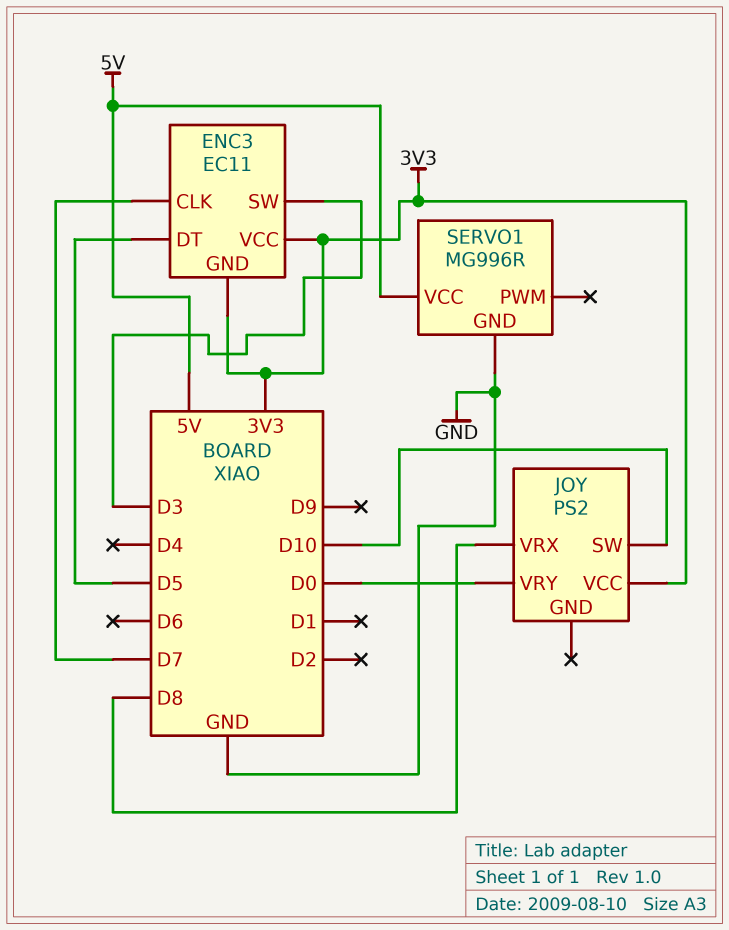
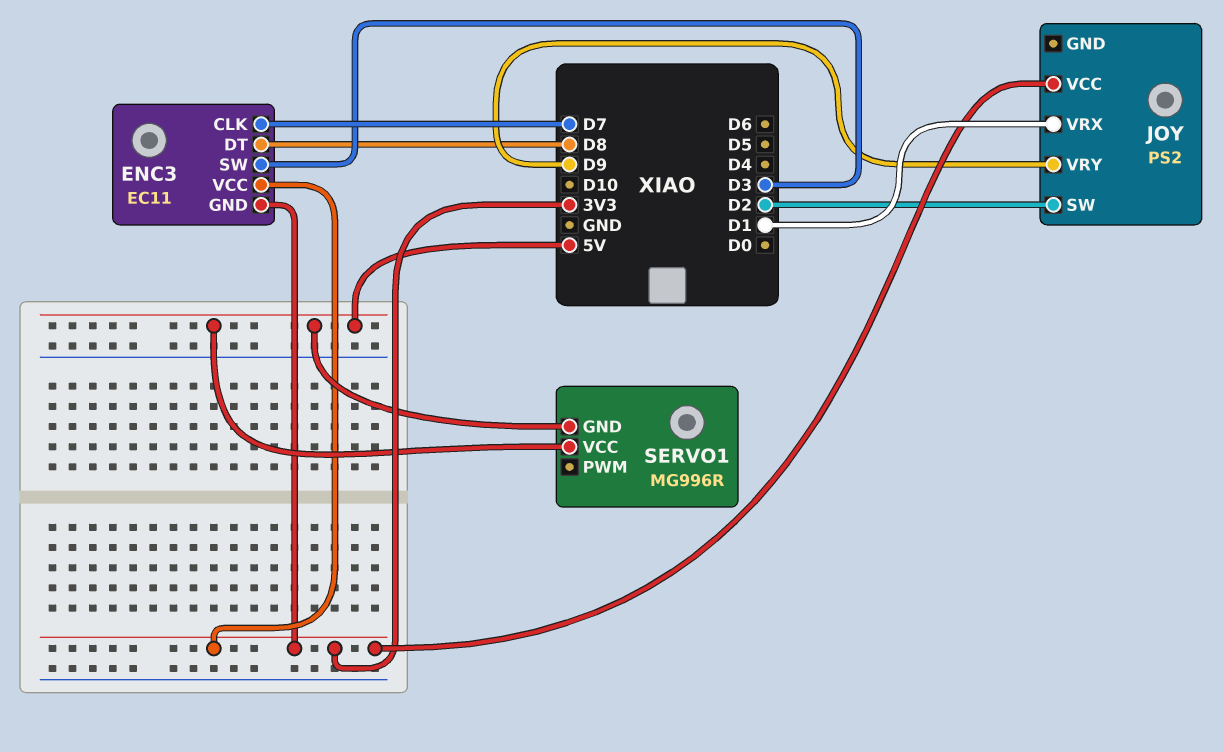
ENC3 pin DT: D5 -> D8
JOY pin SW: D10 -> D2
JOY pin VRX: D8 -> D1
JOY pin VRY: D0 -> D9
SERVO1 pin GND: GND -> 5V

